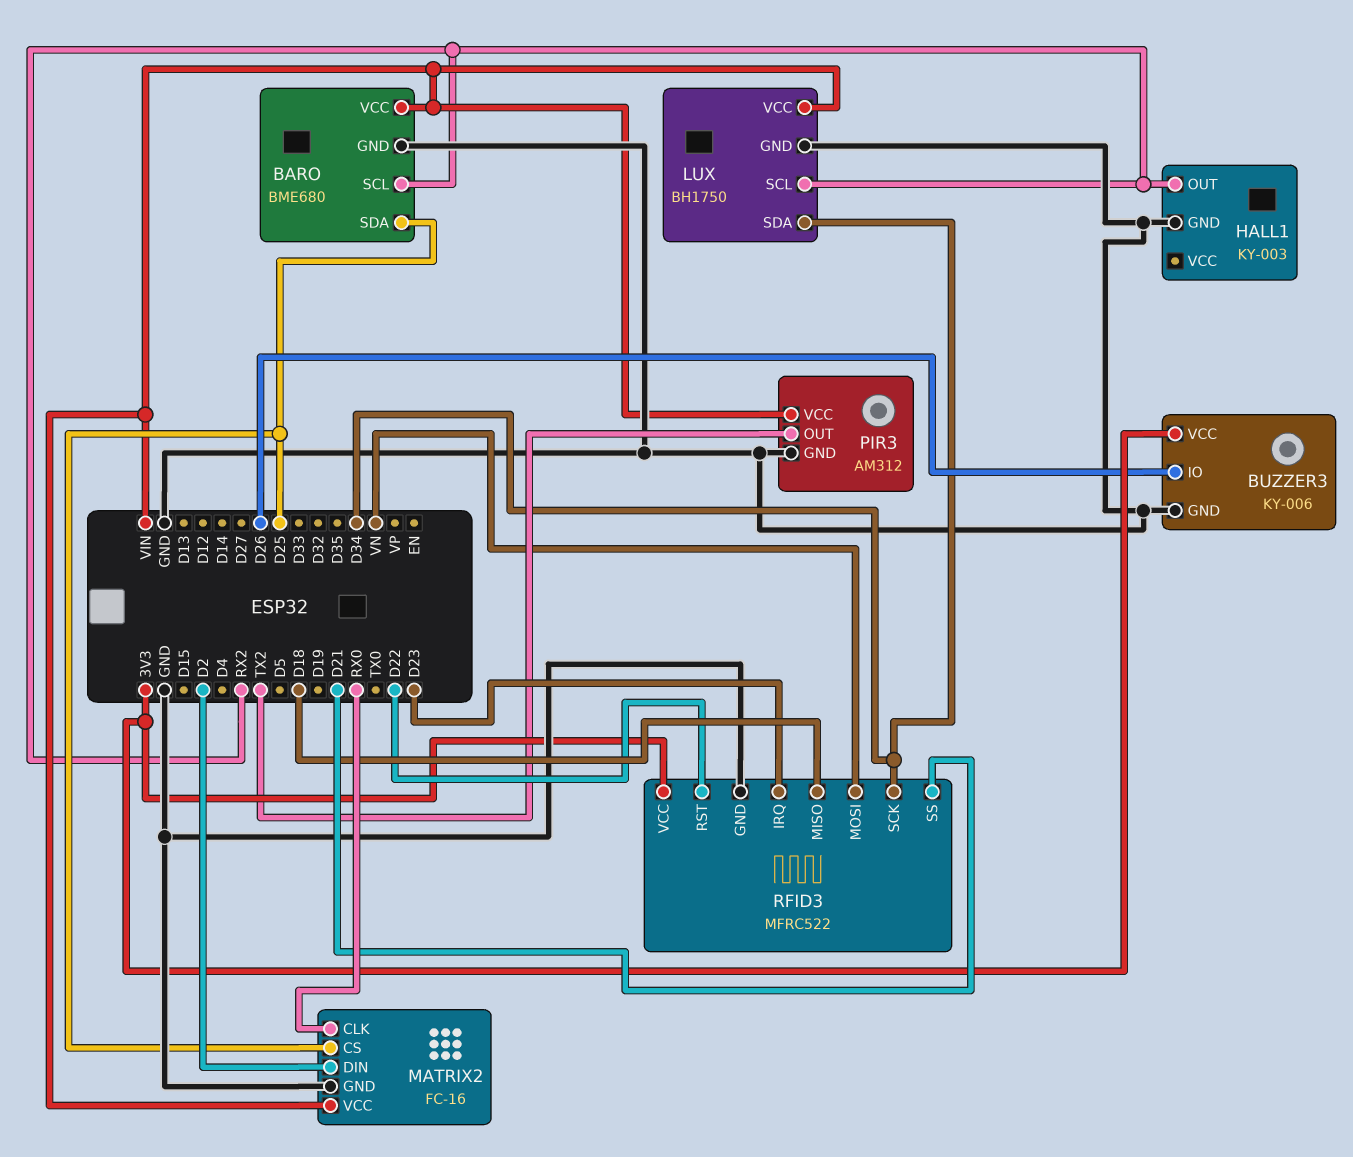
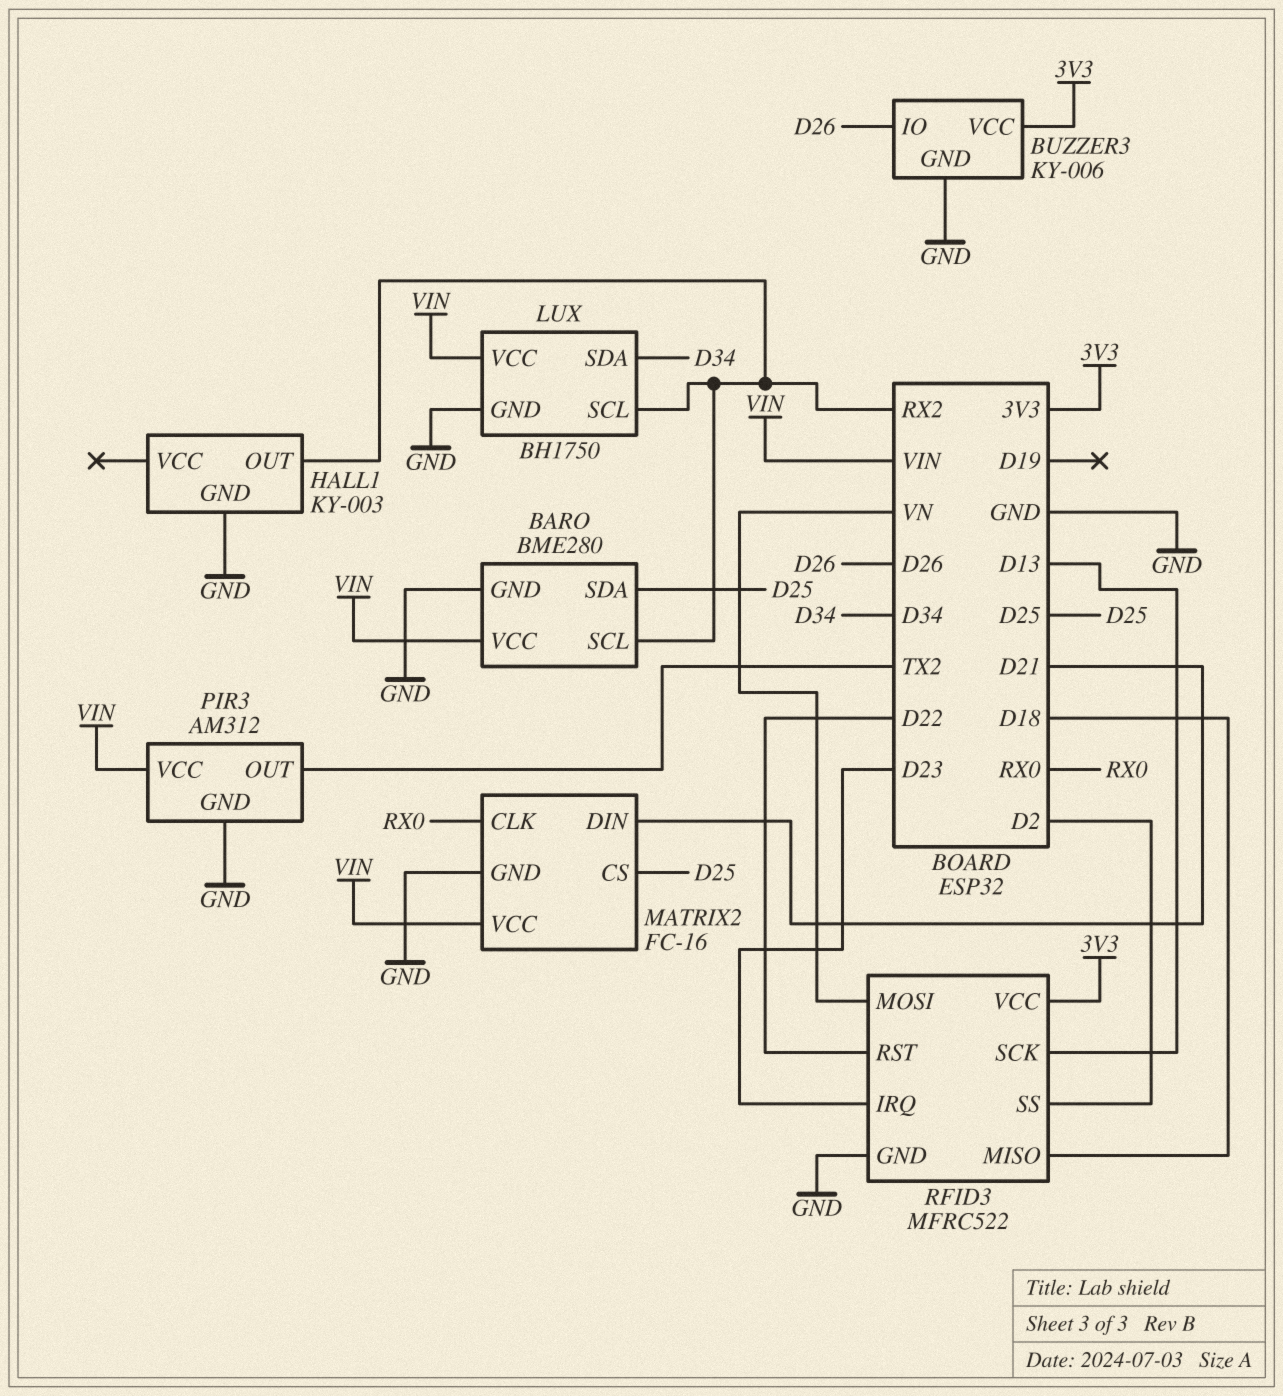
BARO: BME680 -> BME280
MATRIX2 pin DIN: D2 -> D21
RFID3 pin SCK: D34 -> D13
RFID3 pin SS: D21 -> D2

